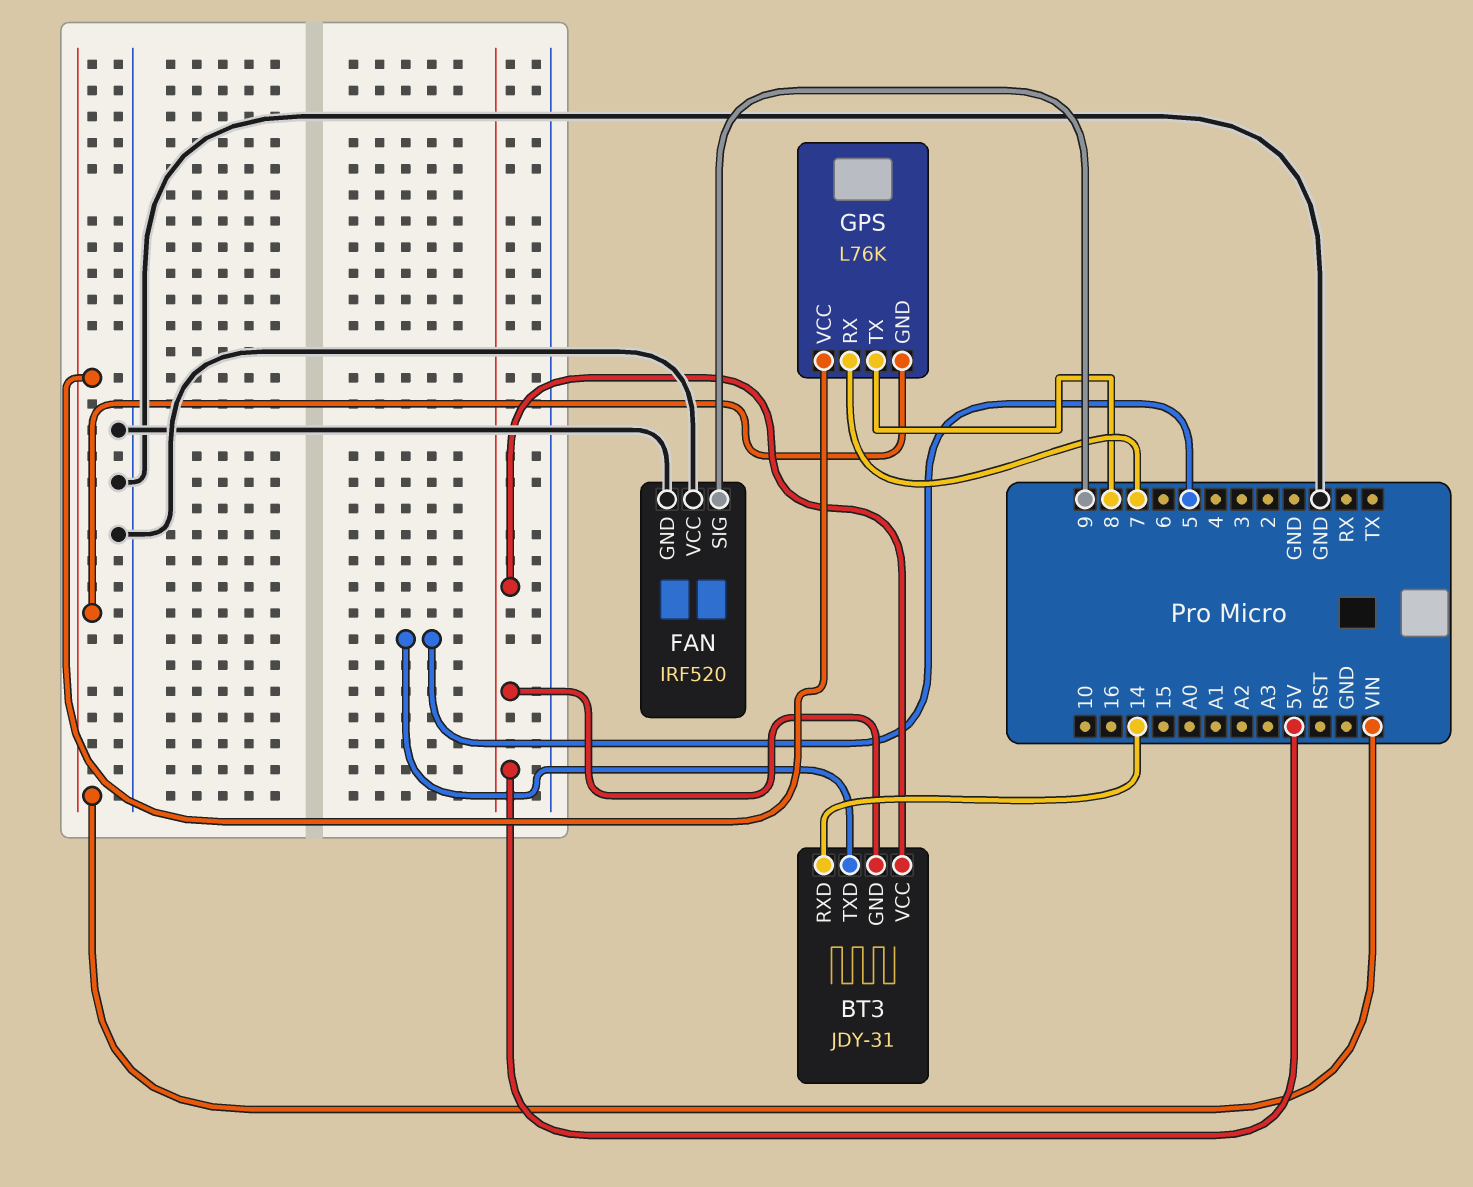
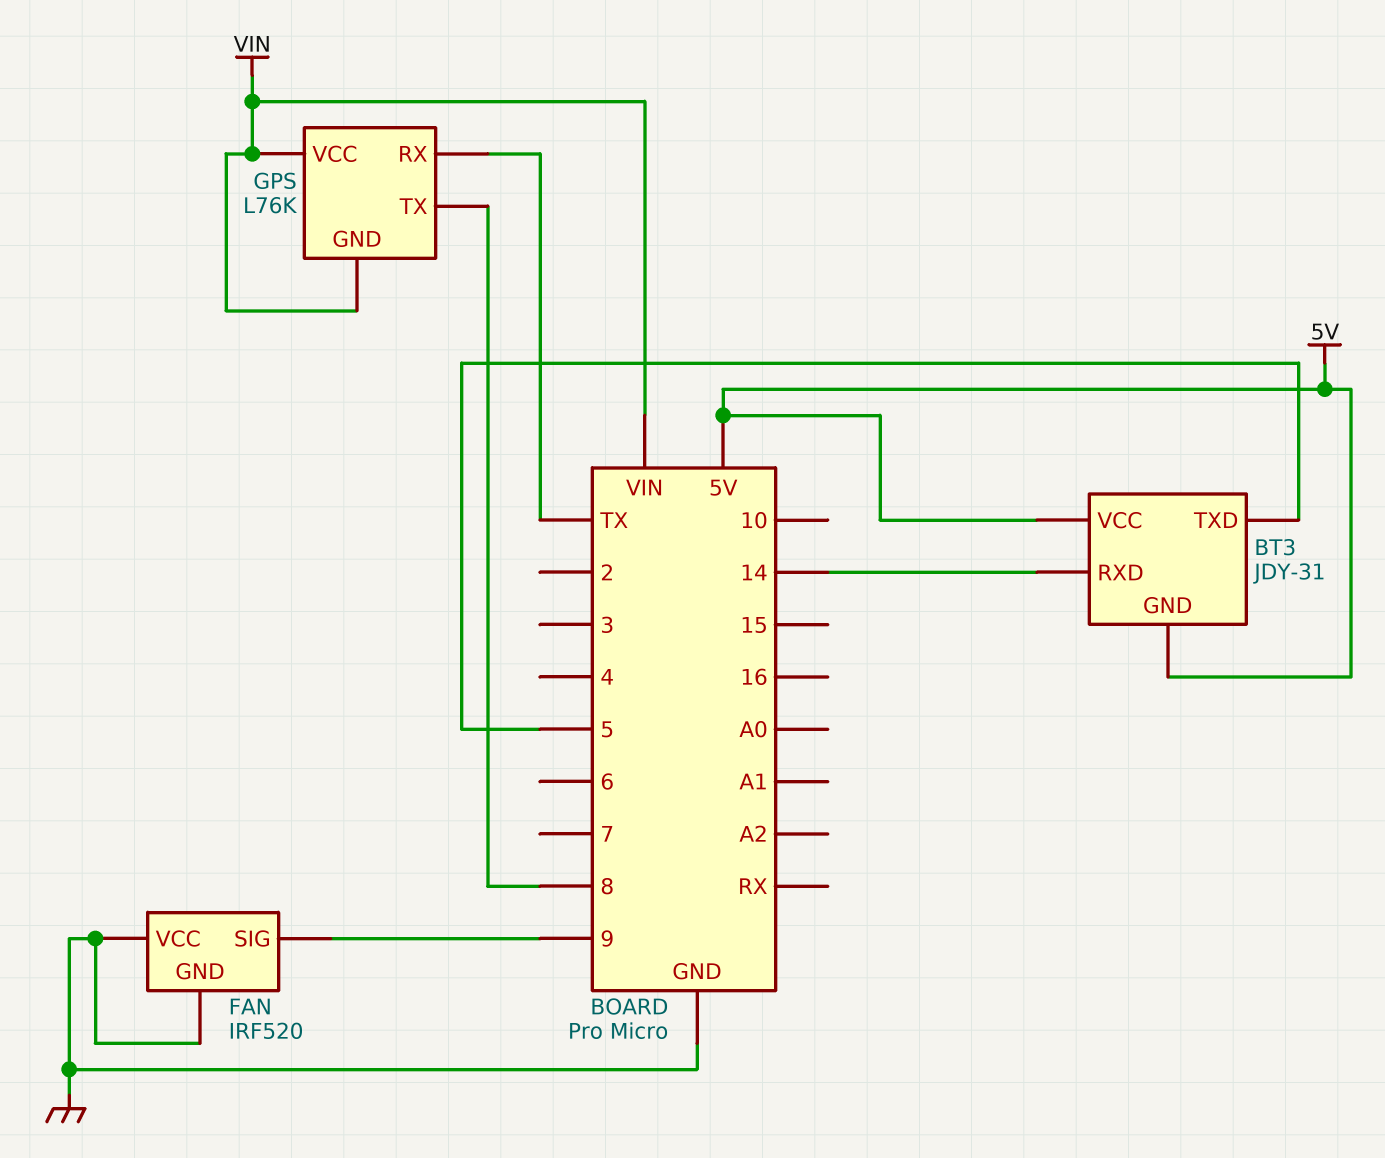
GPS pin RX: 7 -> TX

